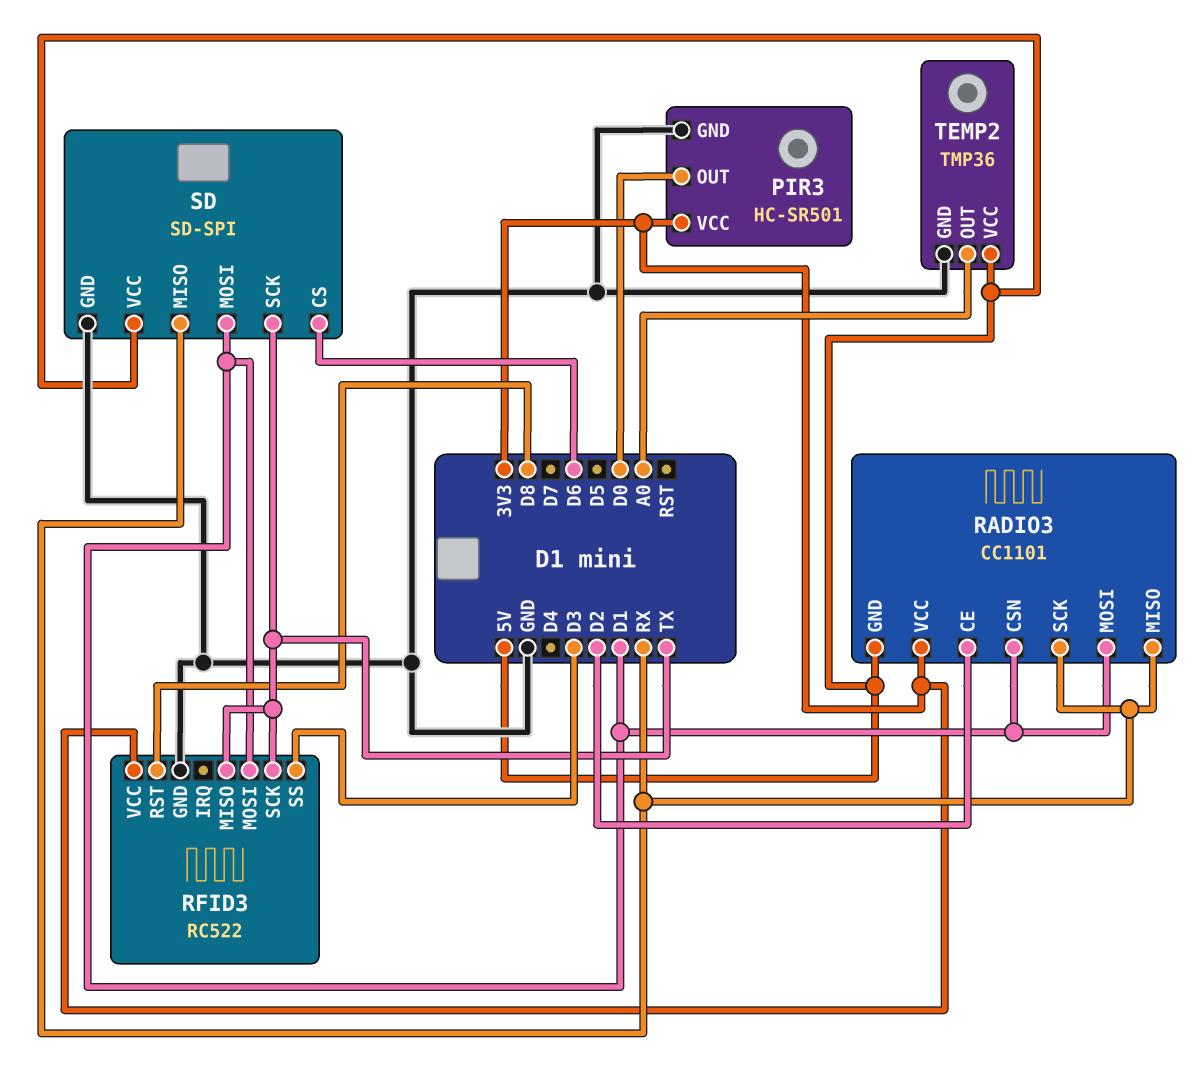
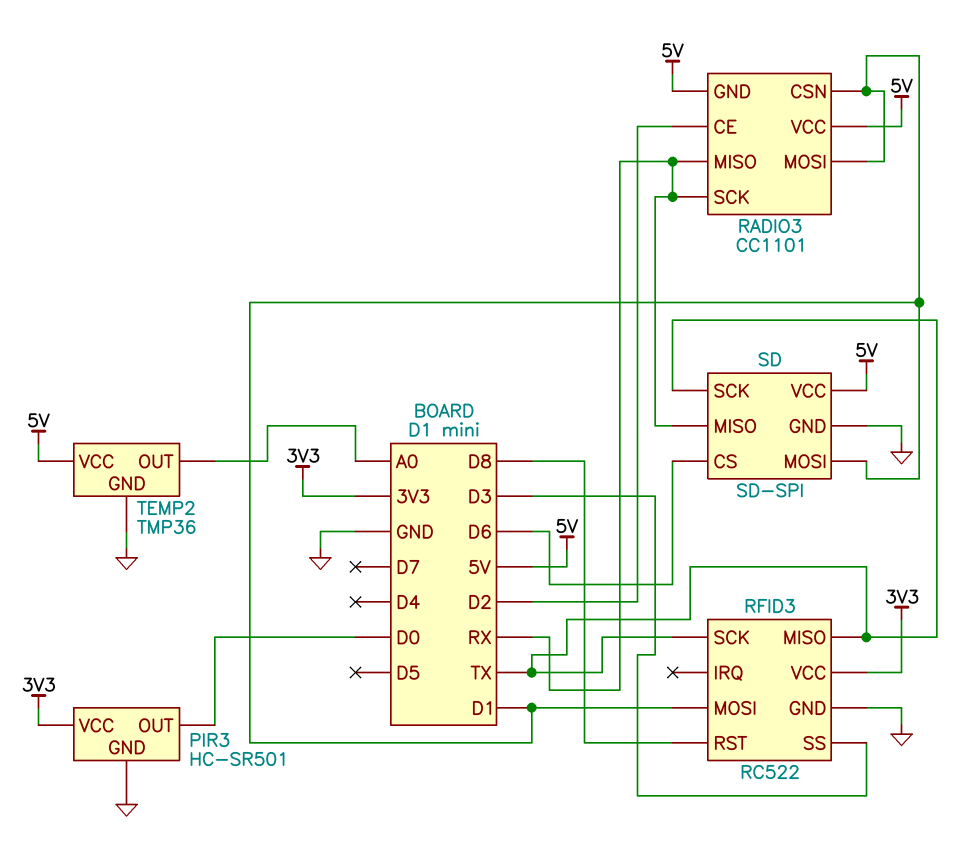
RADIO3 pin VCC: 3V3 -> 5V

